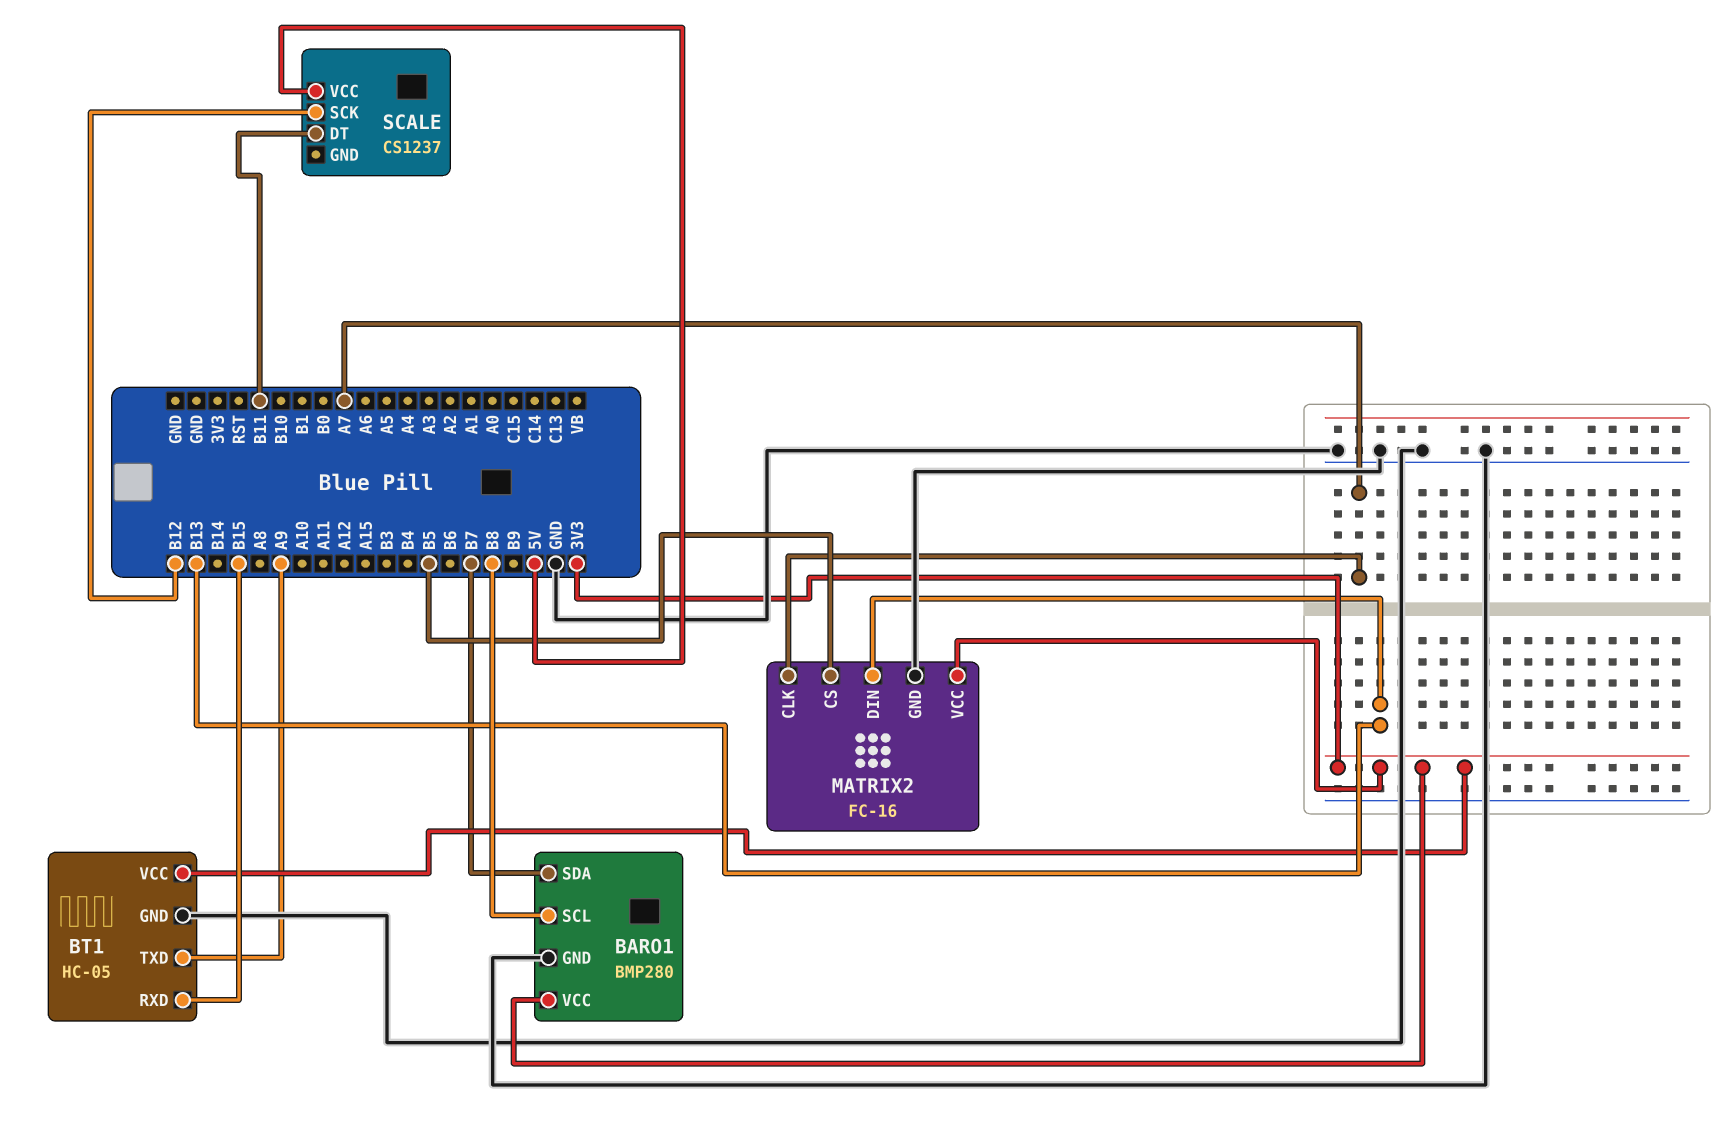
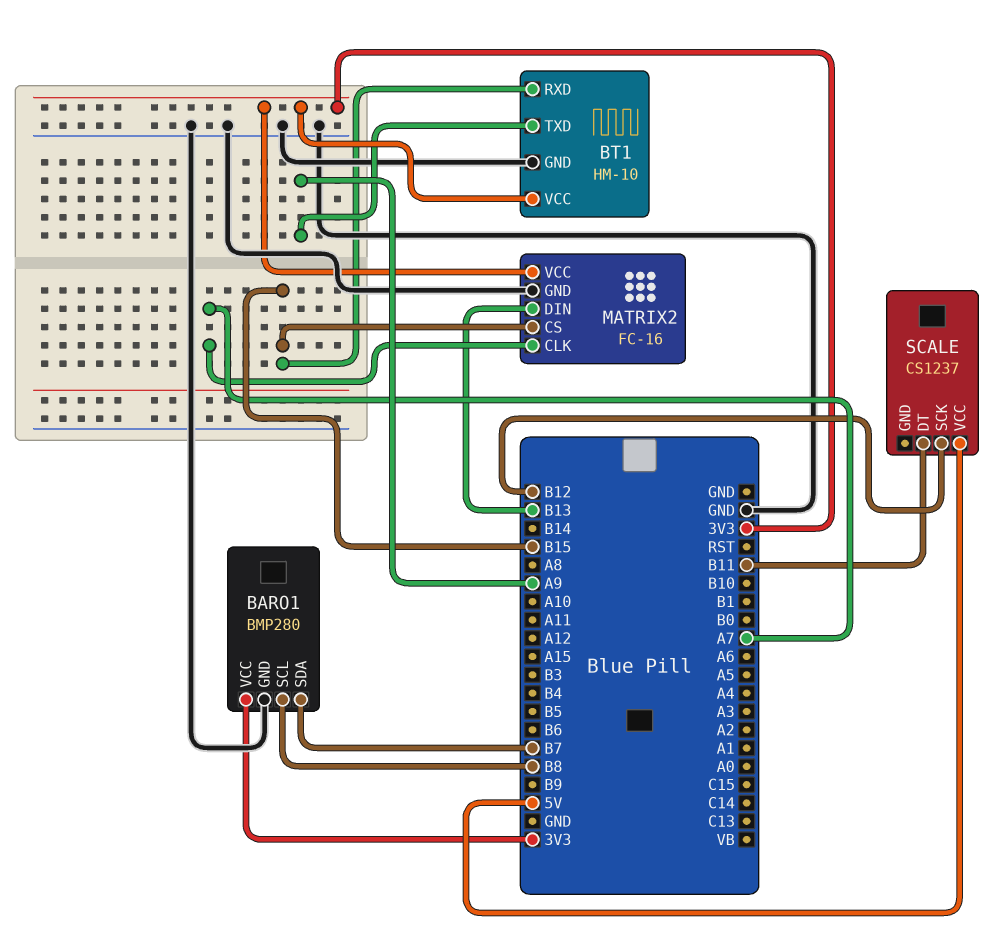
BT1: HC-05 -> HM-10
MATRIX2 pin CS: B5 -> B15

